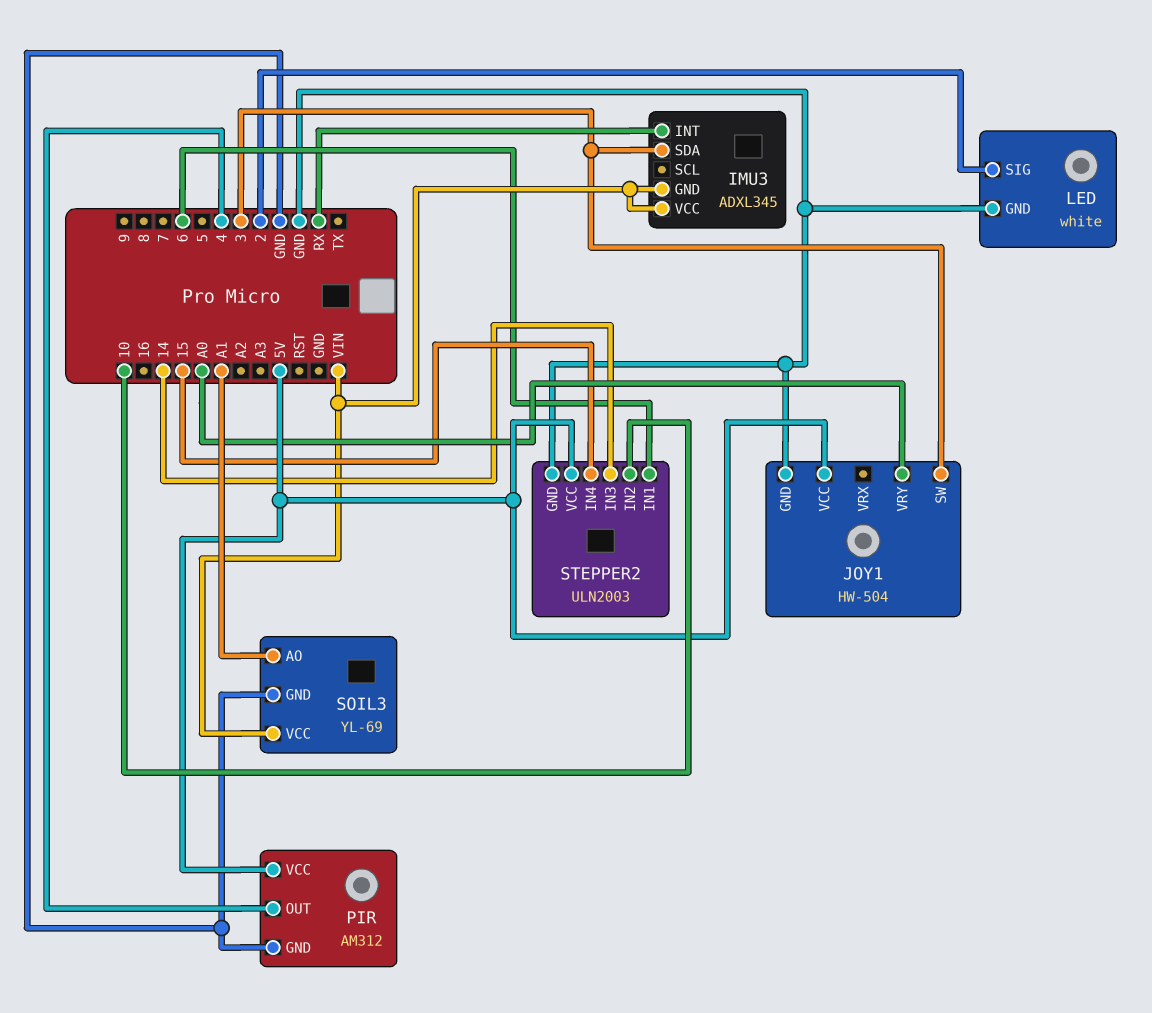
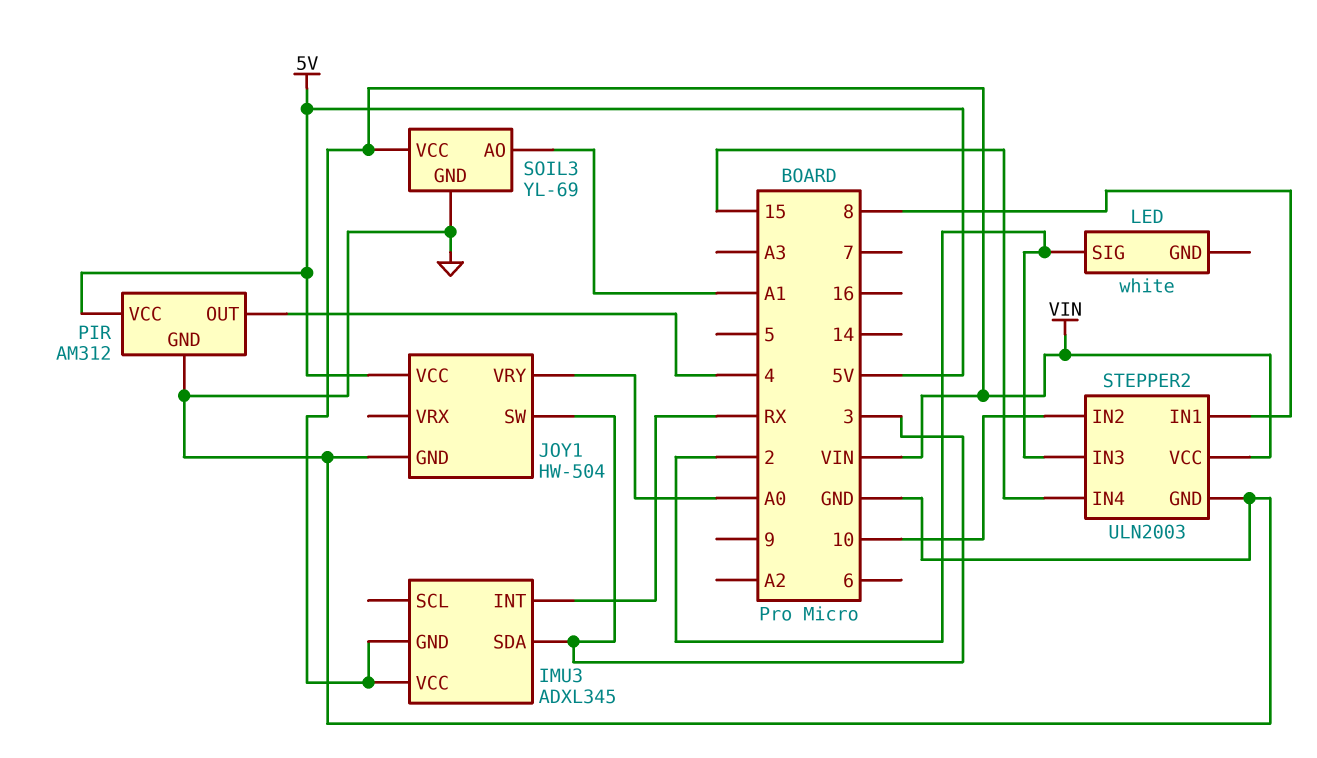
LED pin GND: GND -> none
STEPPER2 pin IN1: 6 -> 8
STEPPER2 pin IN3: 14 -> 2
STEPPER2 pin VCC: 5V -> VIN

